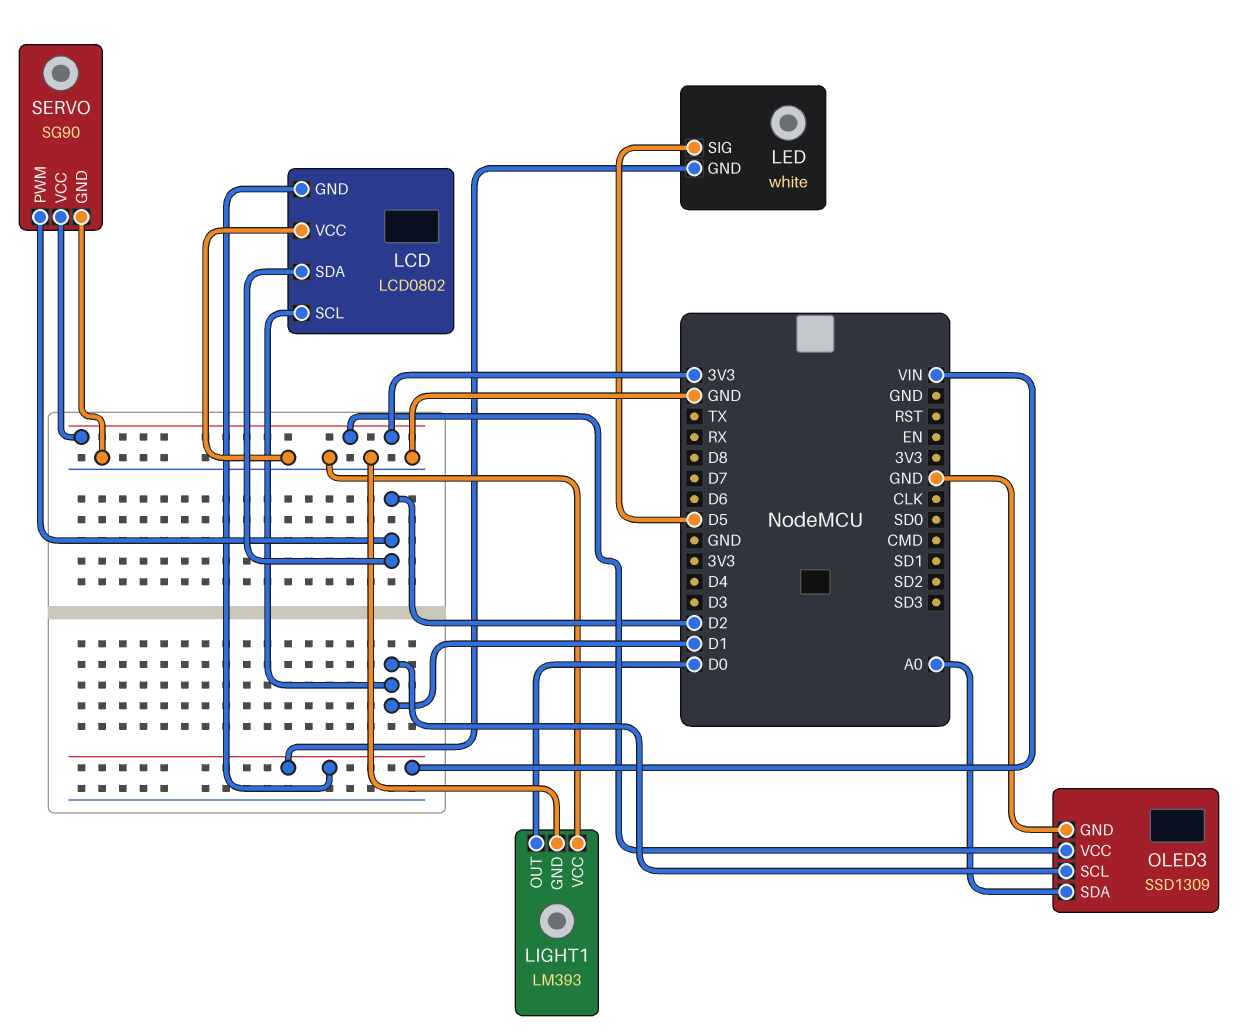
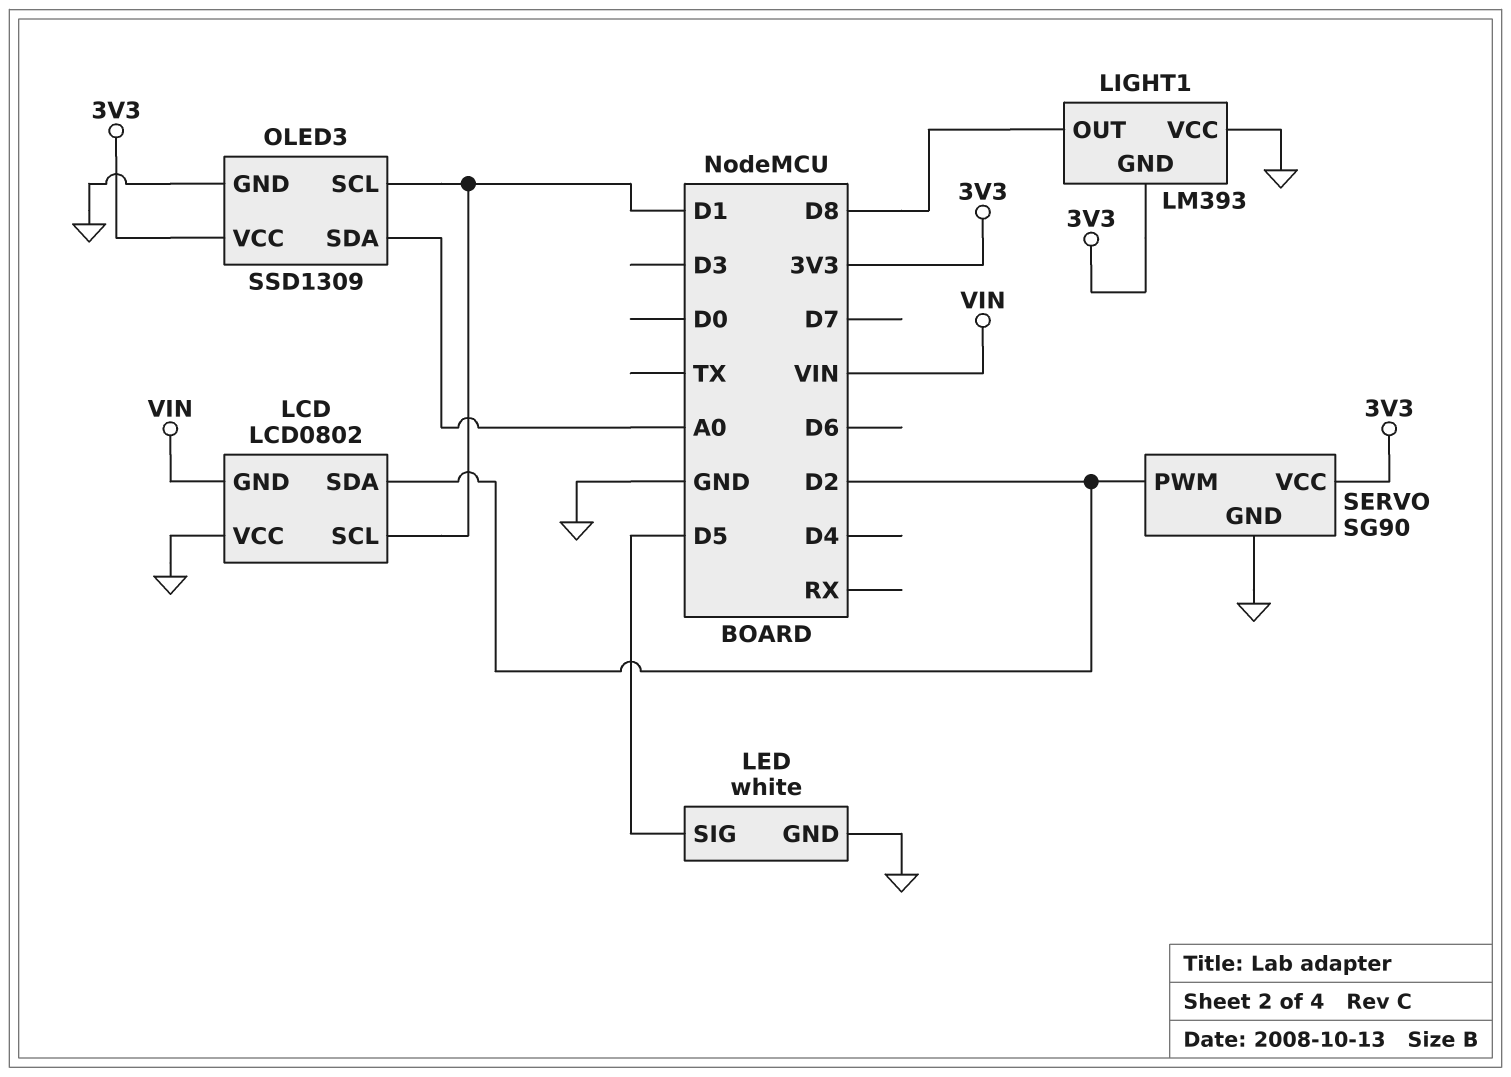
LED pin GND: VIN -> GND
LIGHT1 pin GND: GND -> 3V3
LIGHT1 pin OUT: D0 -> D8

